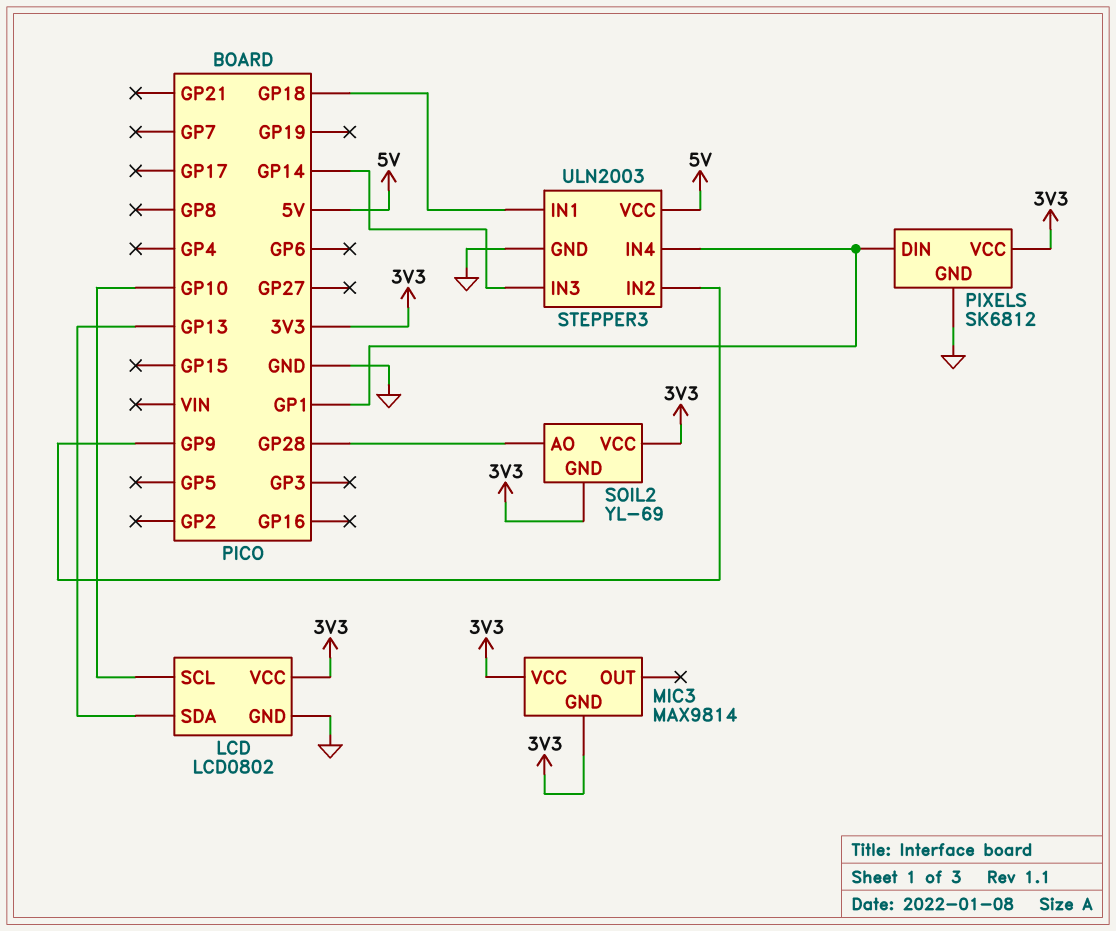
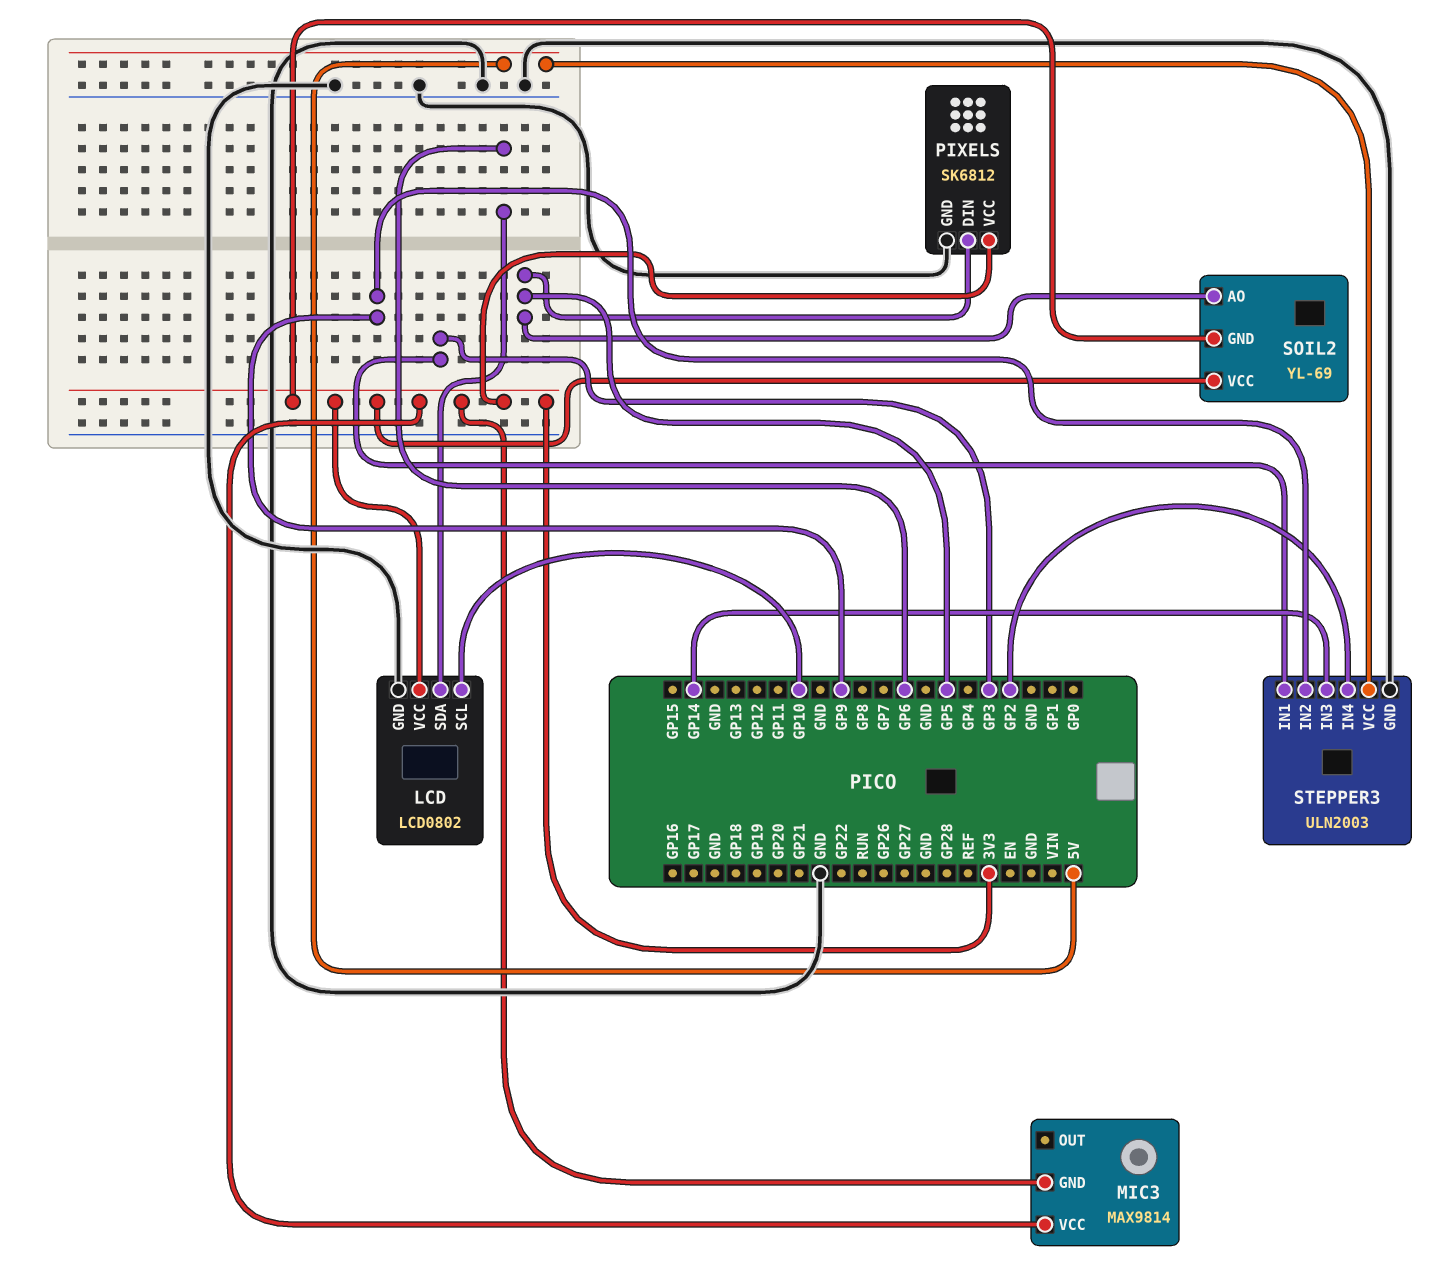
LCD pin SDA: GP13 -> GP6
PIXELS pin DIN: GP1 -> GP5
SOIL2 pin AO: GP28 -> GP5
STEPPER3 pin IN1: GP18 -> GP3
STEPPER3 pin IN4: GP1 -> GP2

